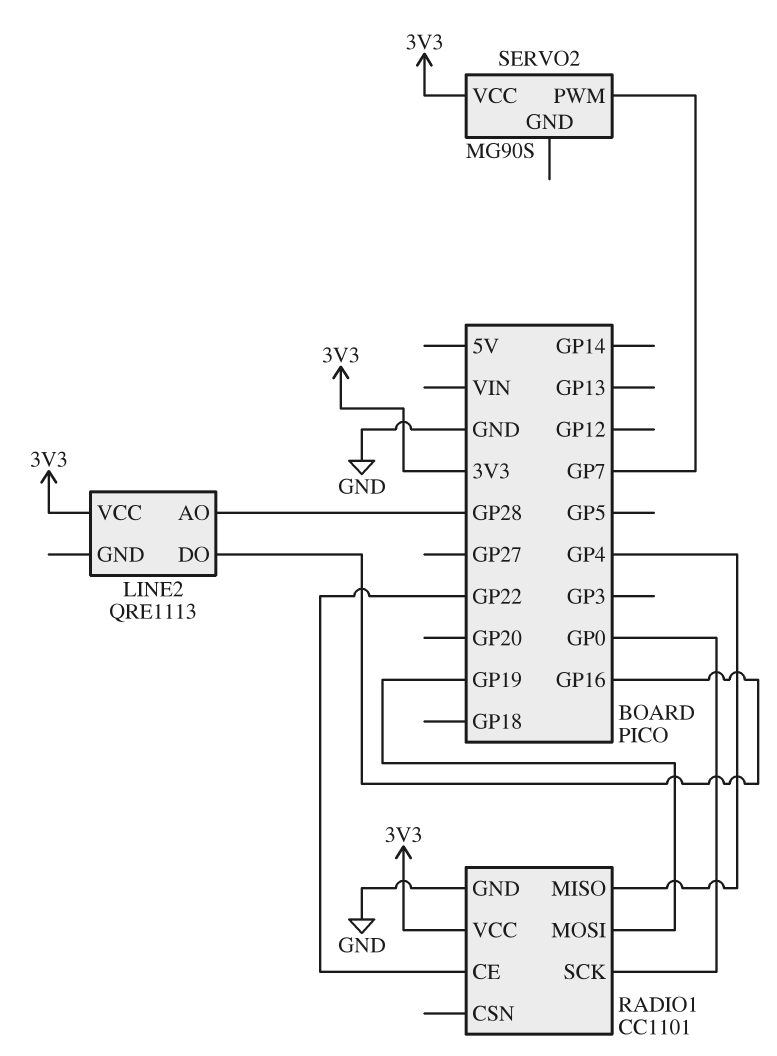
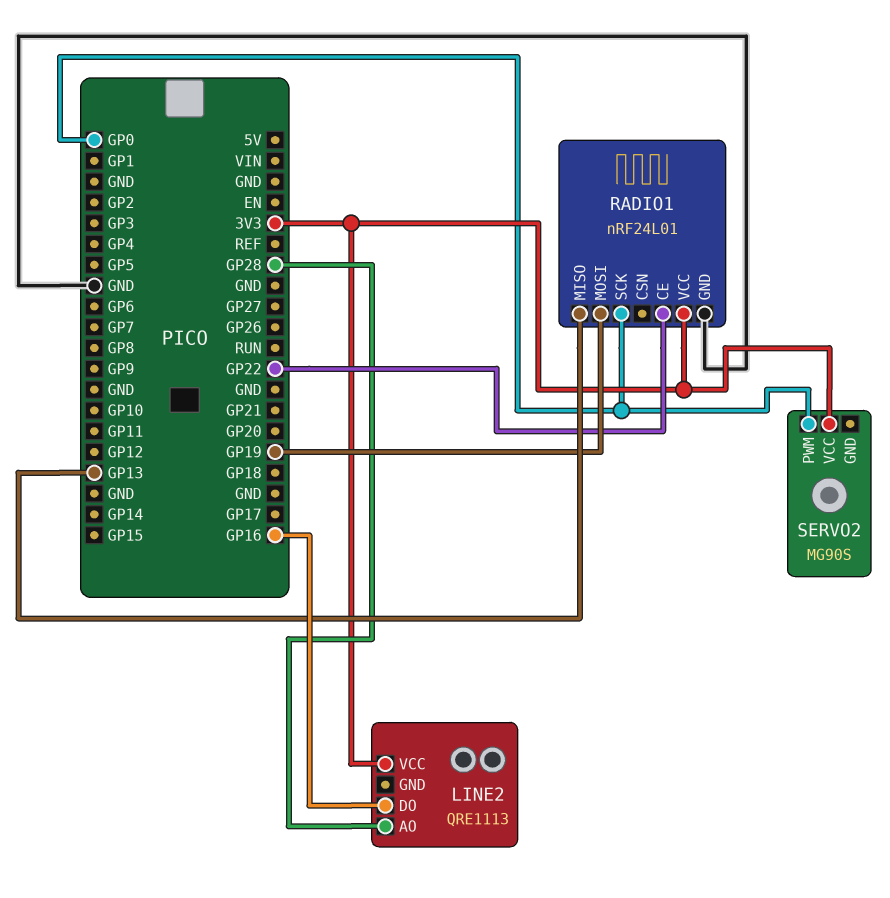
RADIO1: CC1101 -> nRF24L01
RADIO1 pin MISO: GP4 -> GP13
SERVO2 pin PWM: GP7 -> GP0

